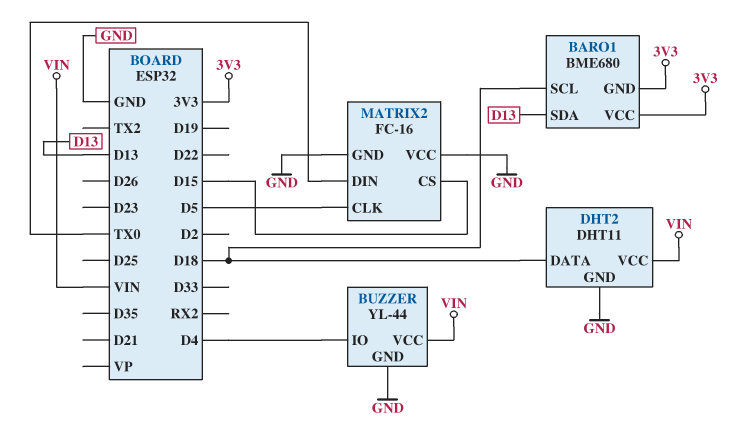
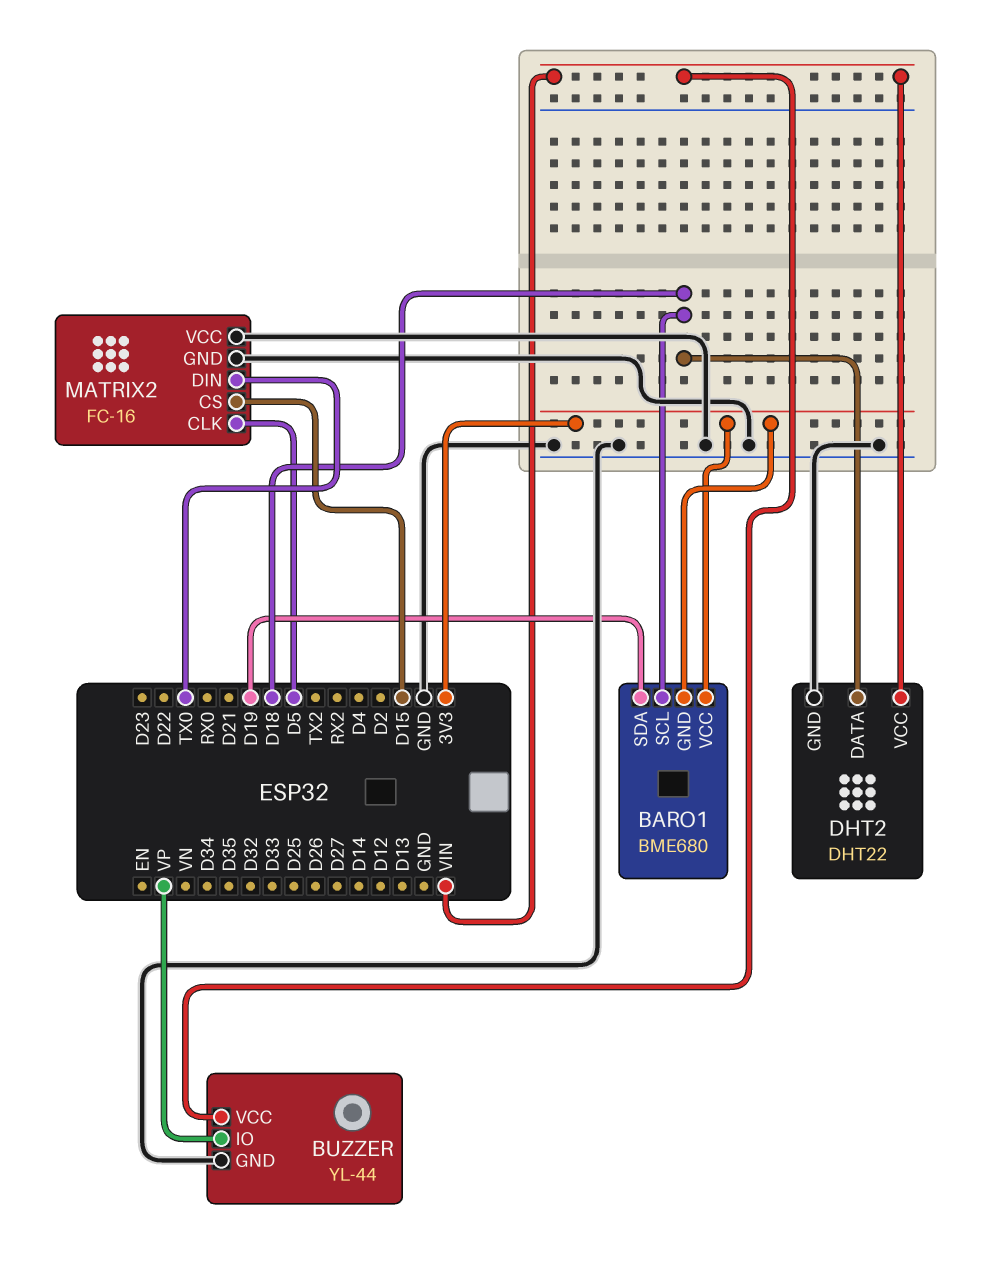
BARO1 pin SDA: D13 -> D19
BUZZER pin IO: D4 -> VP
DHT2: DHT11 -> DHT22

